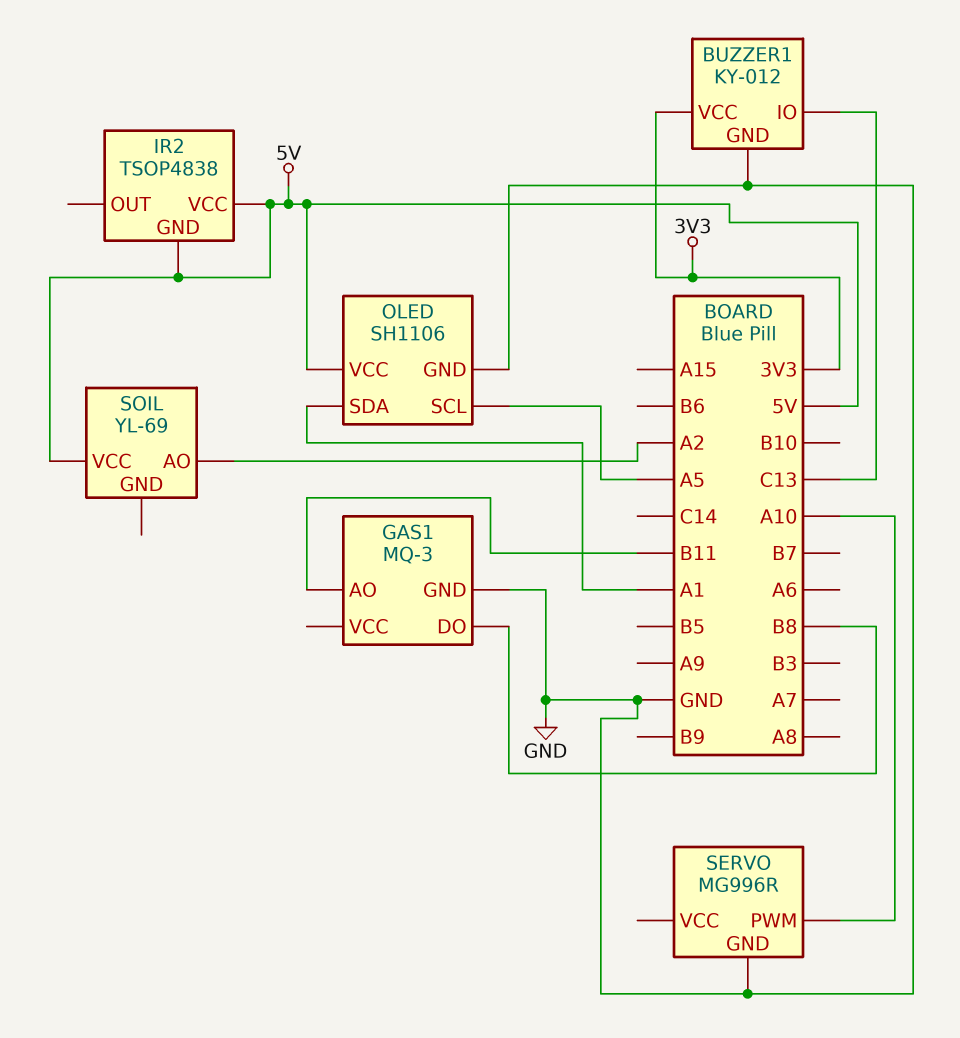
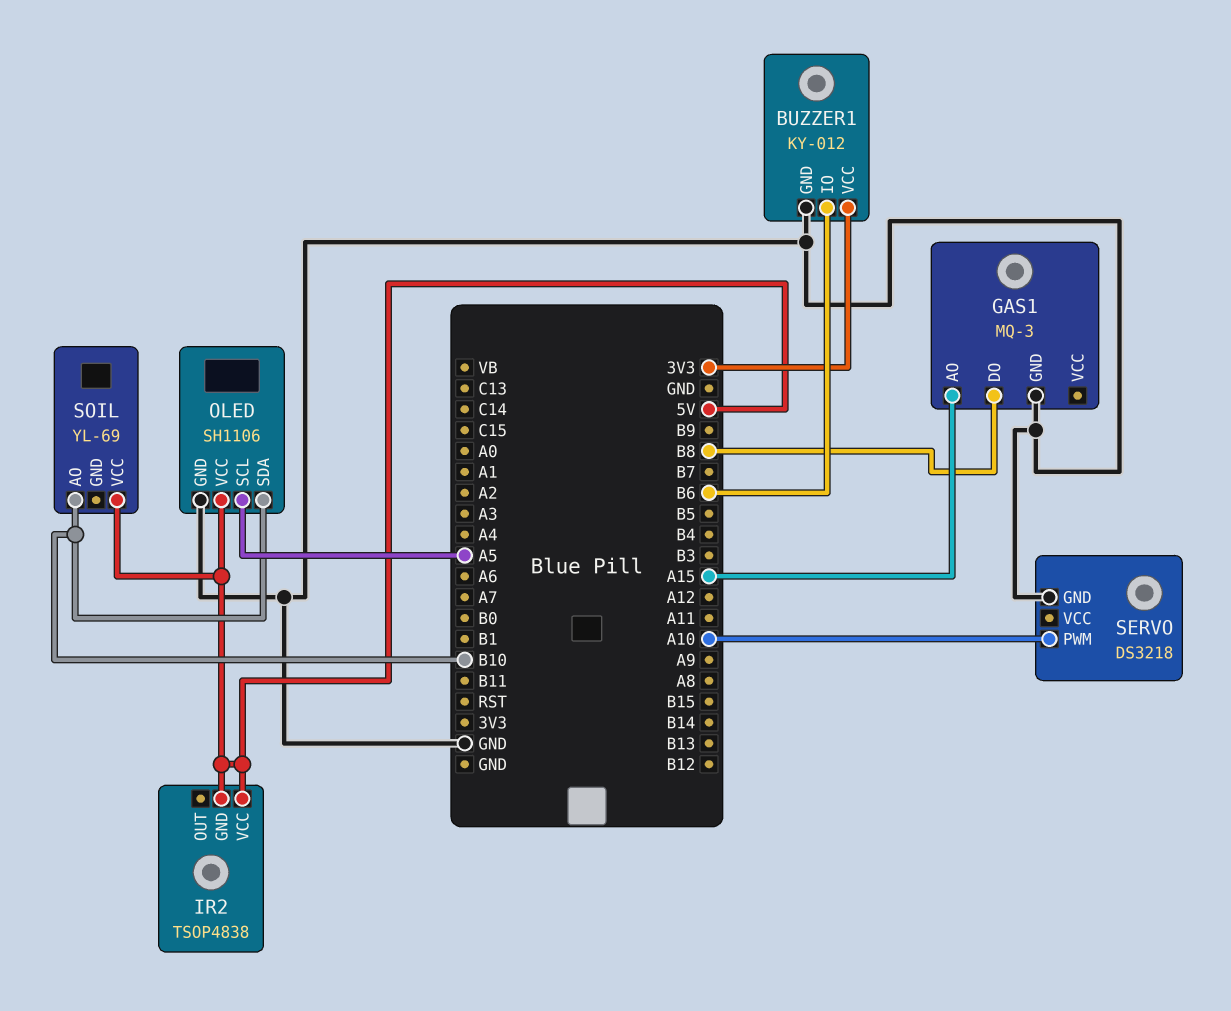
BUZZER1 pin IO: C13 -> B6
GAS1 pin AO: B11 -> A15
OLED pin SDA: A1 -> B10
SERVO: MG996R -> DS3218
SOIL pin AO: A2 -> B10

